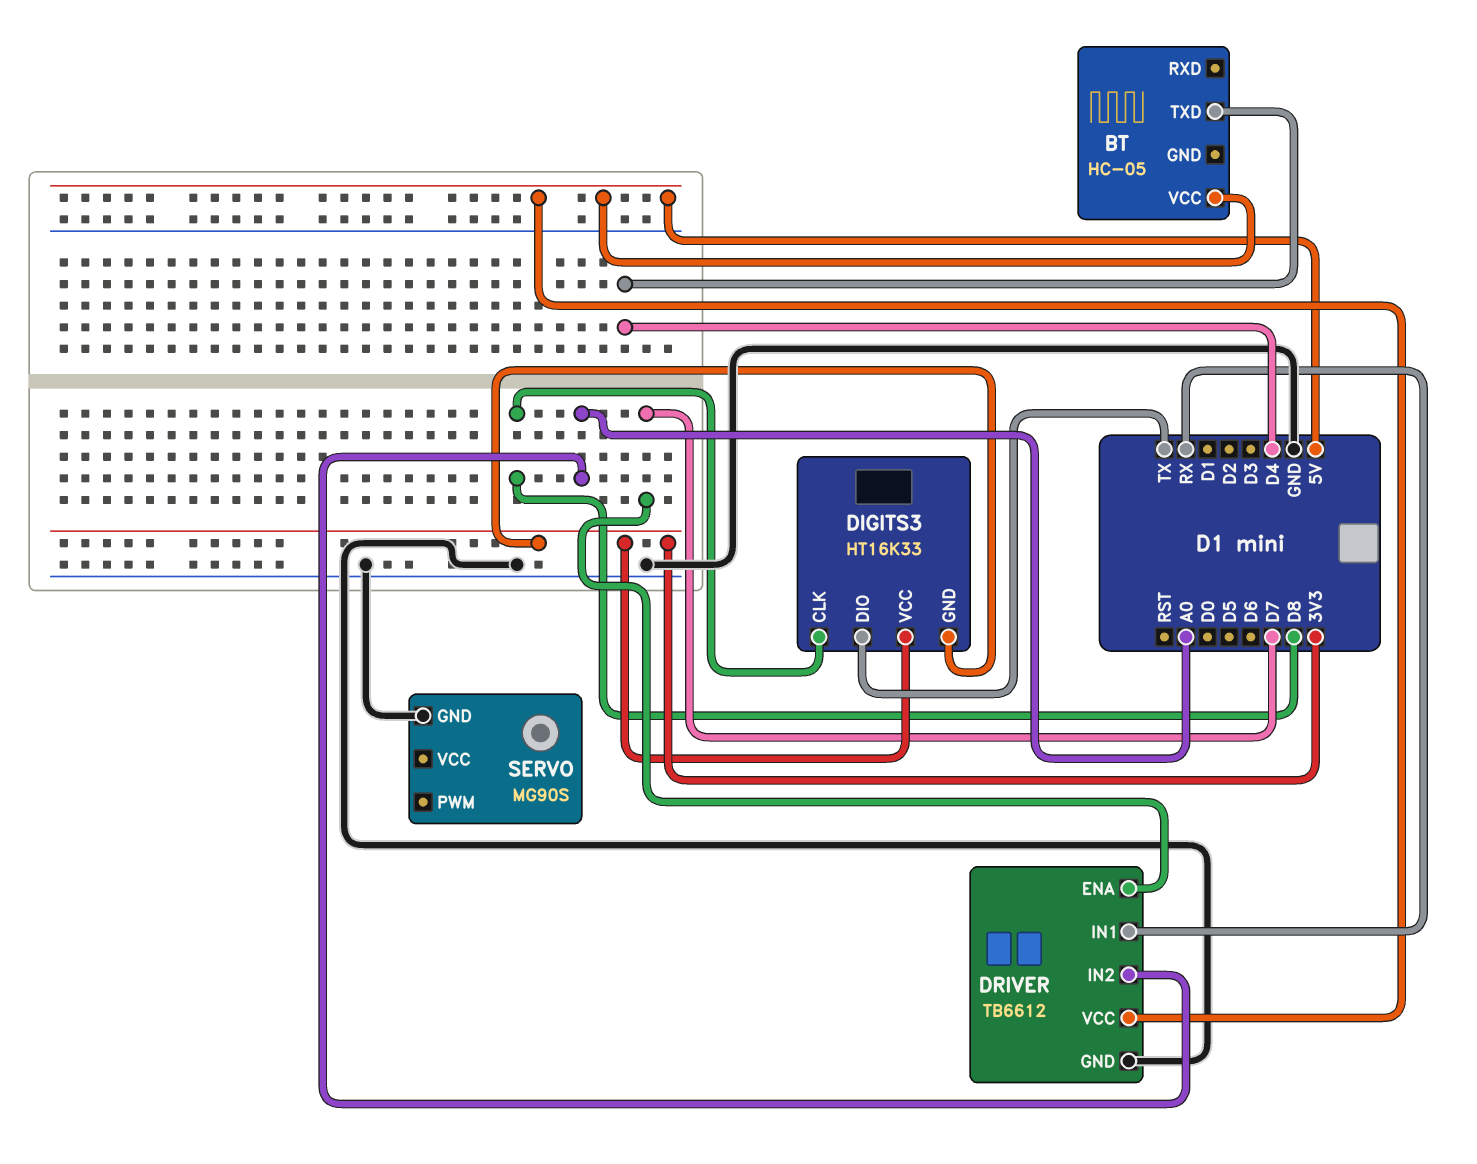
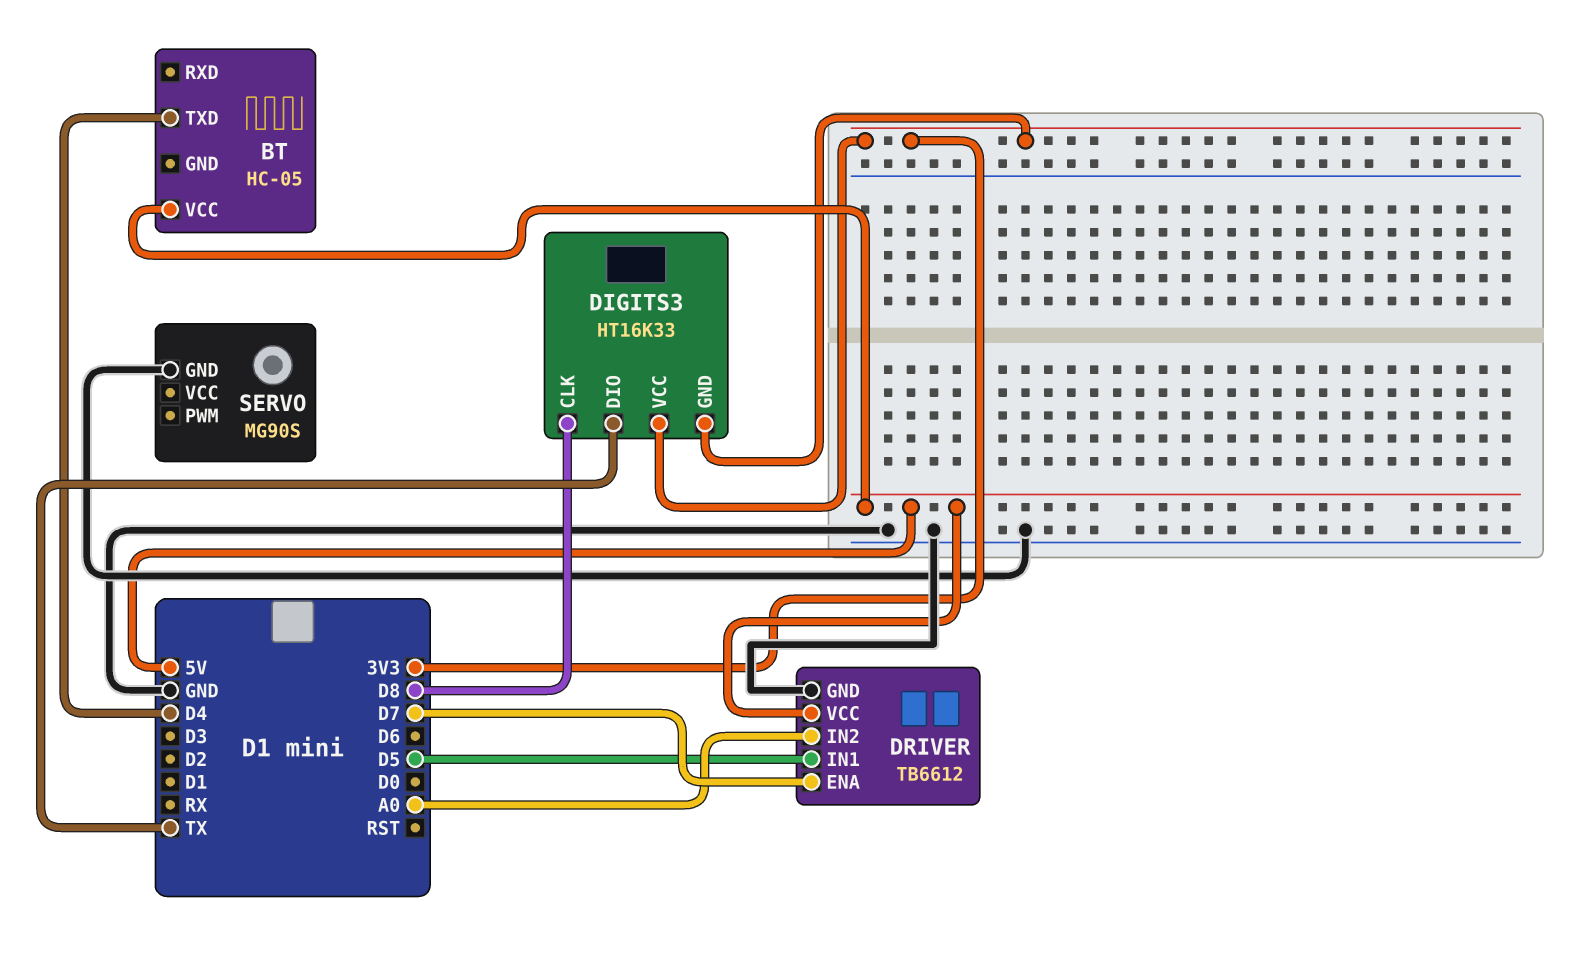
DRIVER pin IN1: RX -> D5

